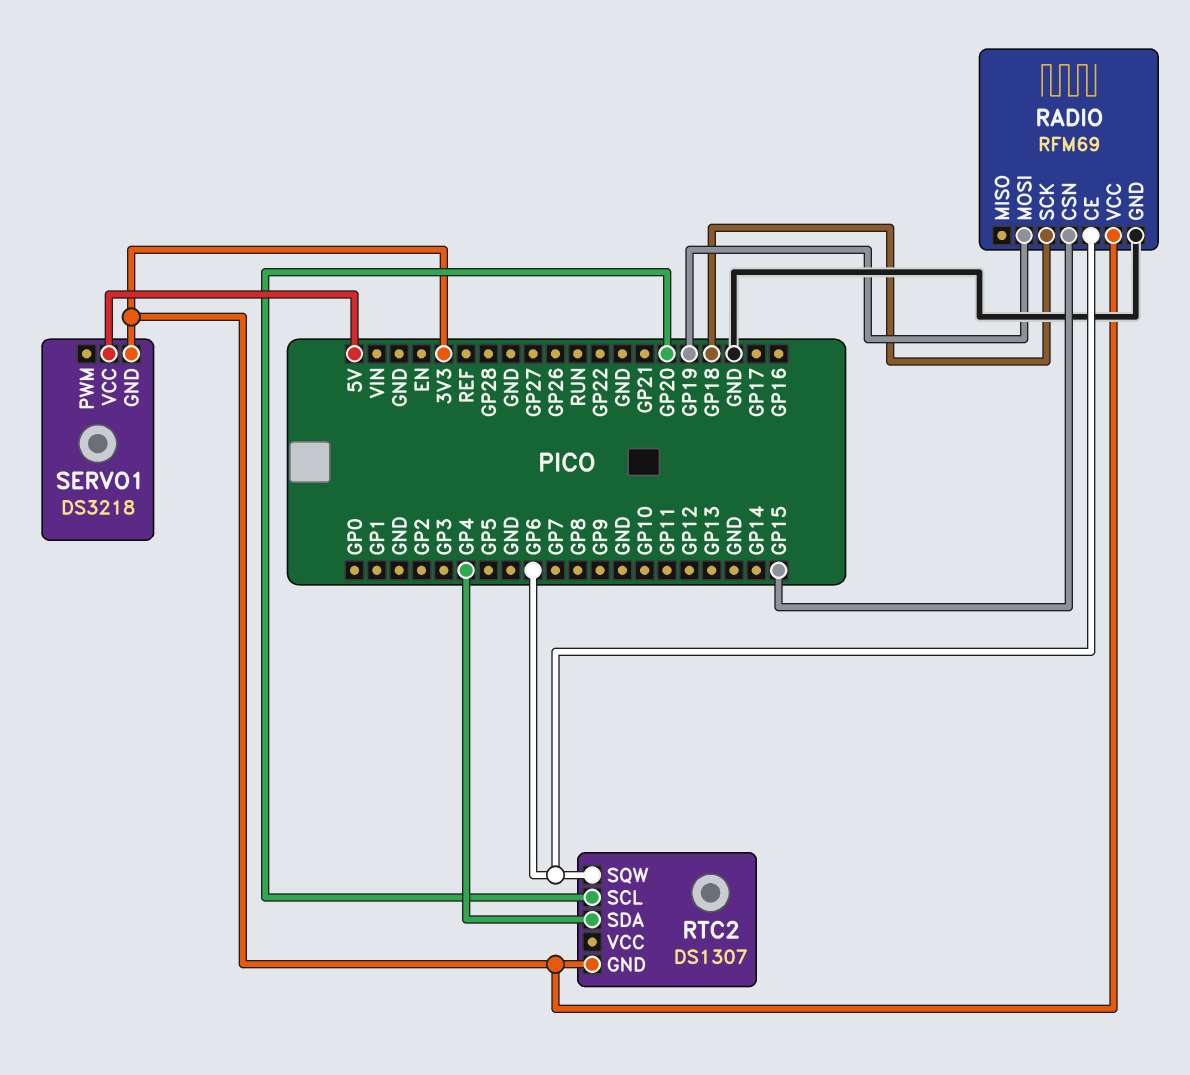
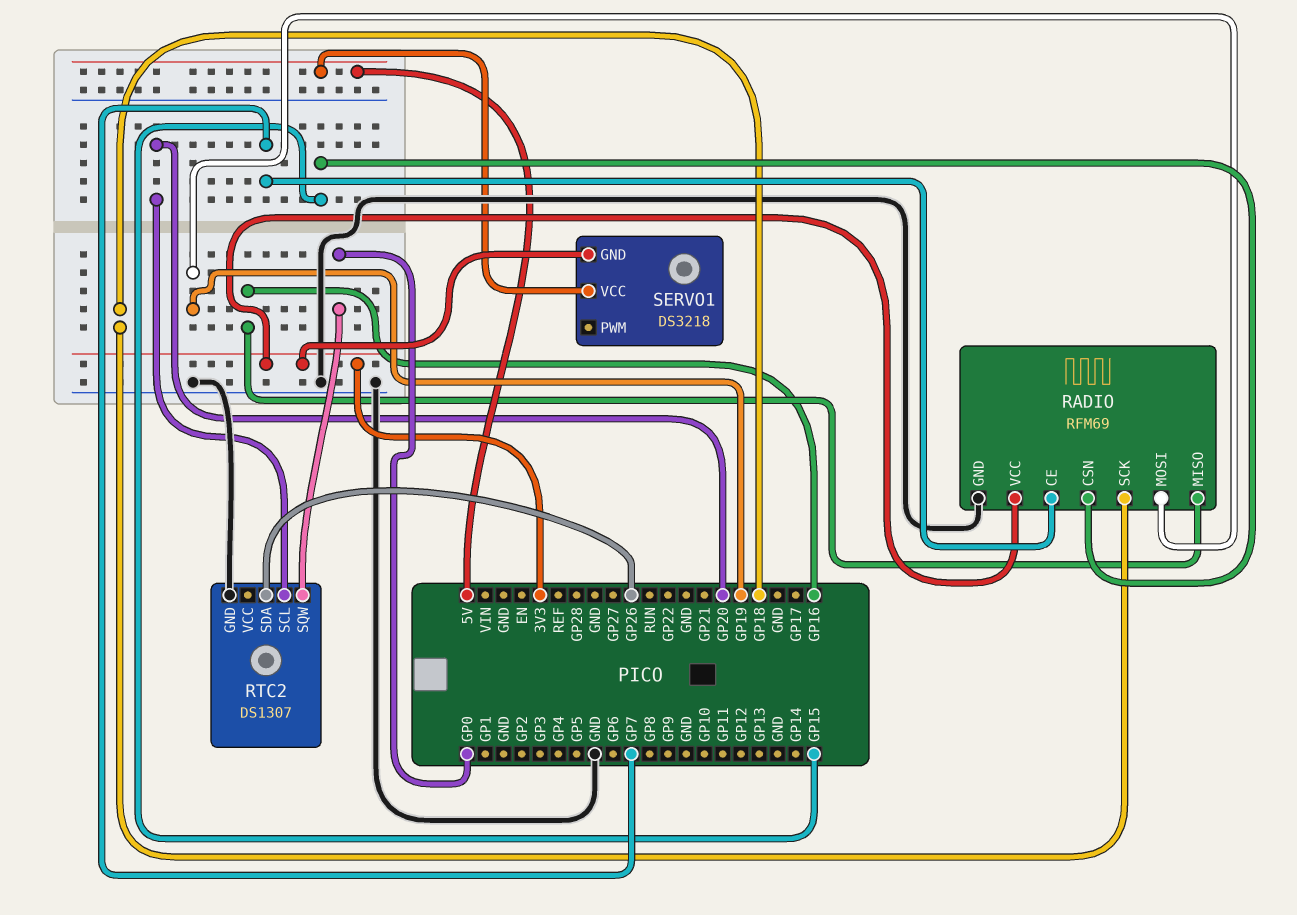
RADIO pin CE: GP6 -> GP7
RADIO pin MISO: none -> GP16
RTC2 pin GND: 3V3 -> GND
RTC2 pin SDA: GP4 -> GP26
RTC2 pin SQW: GP6 -> GP0

